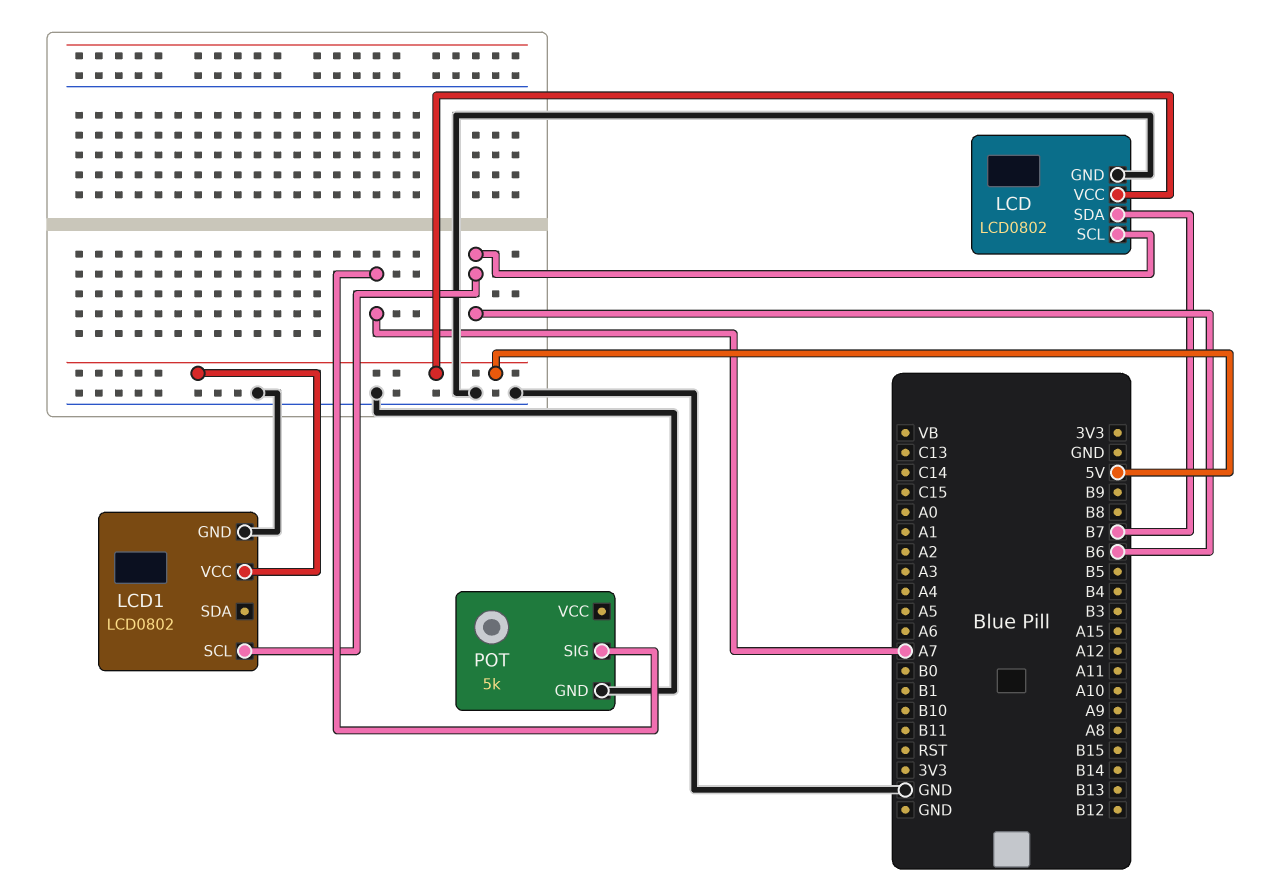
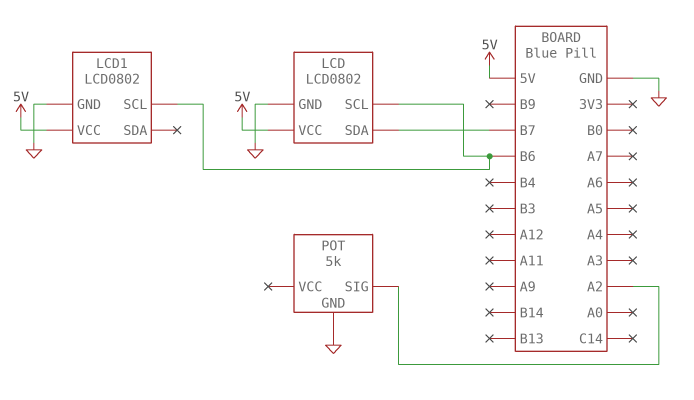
POT pin SIG: A7 -> A2

